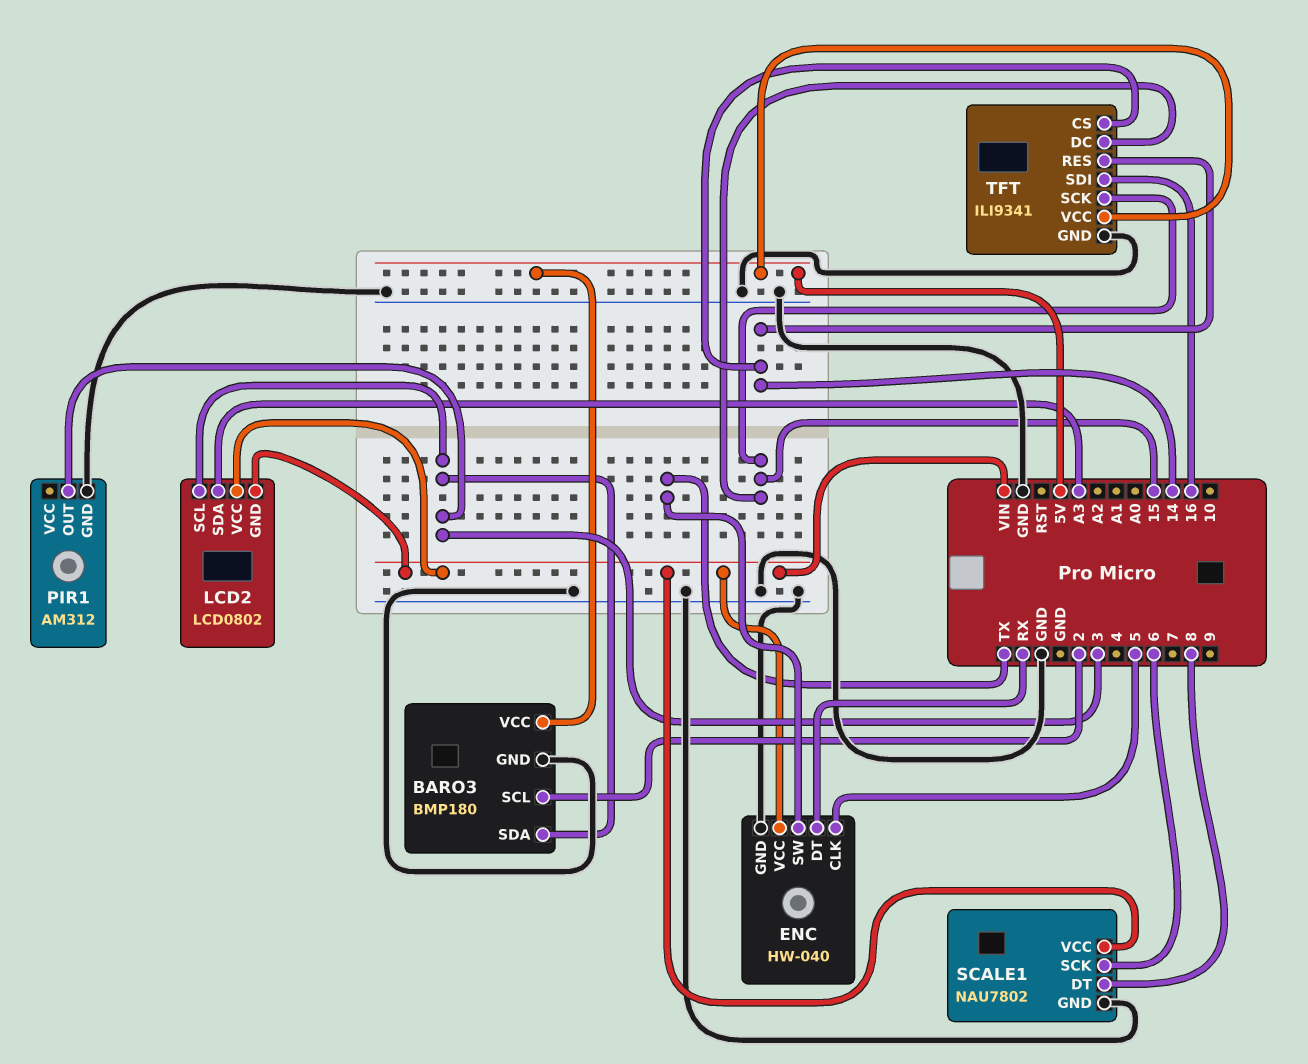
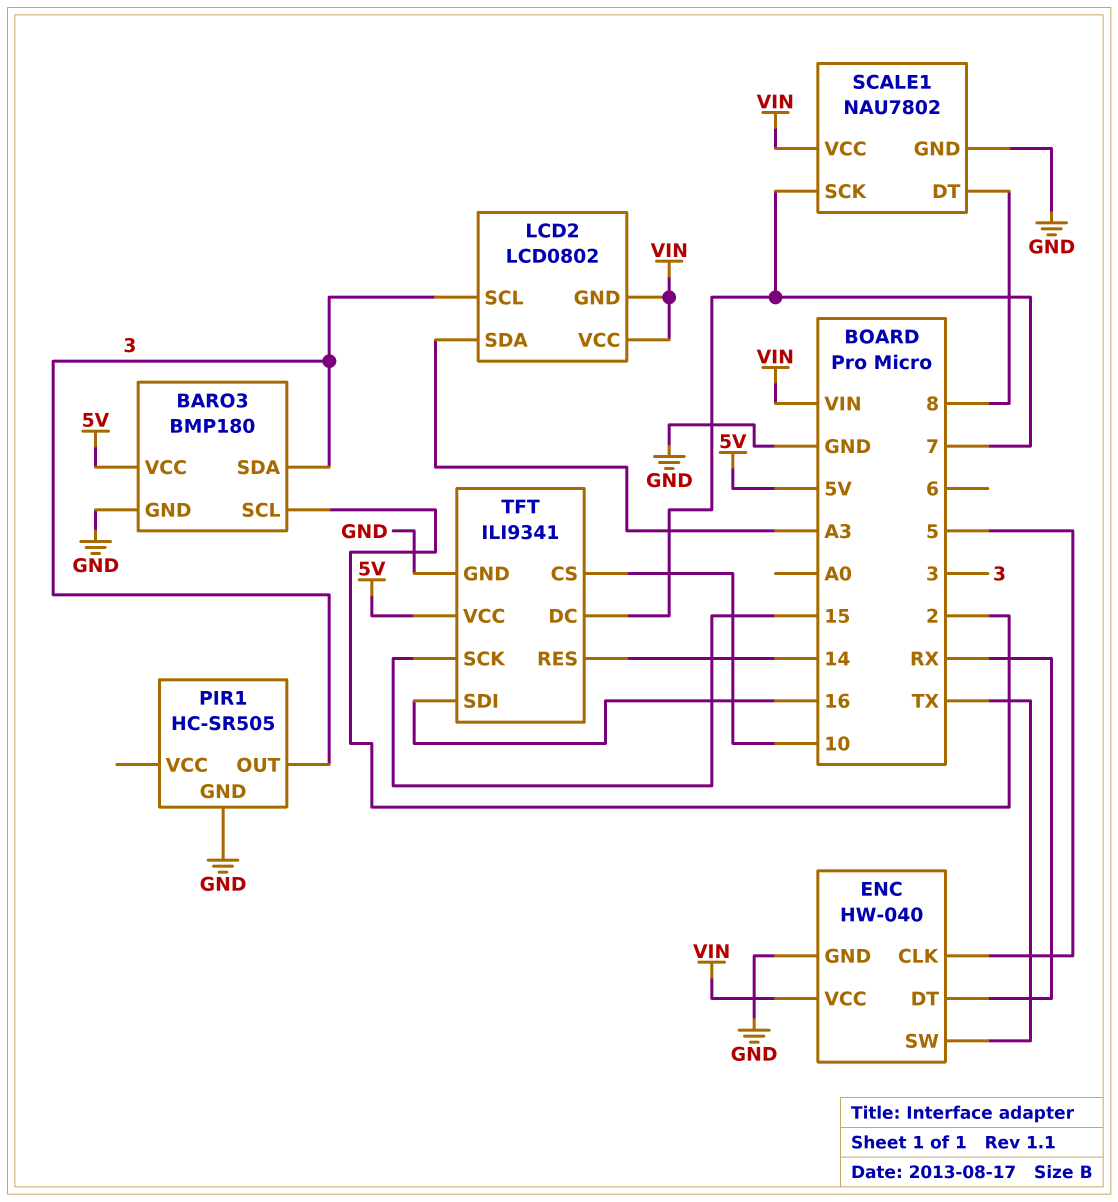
PIR1: AM312 -> HC-SR505
SCALE1 pin SCK: 6 -> 7
TFT pin CS: 14 -> 10
TFT pin DC: 15 -> 7

